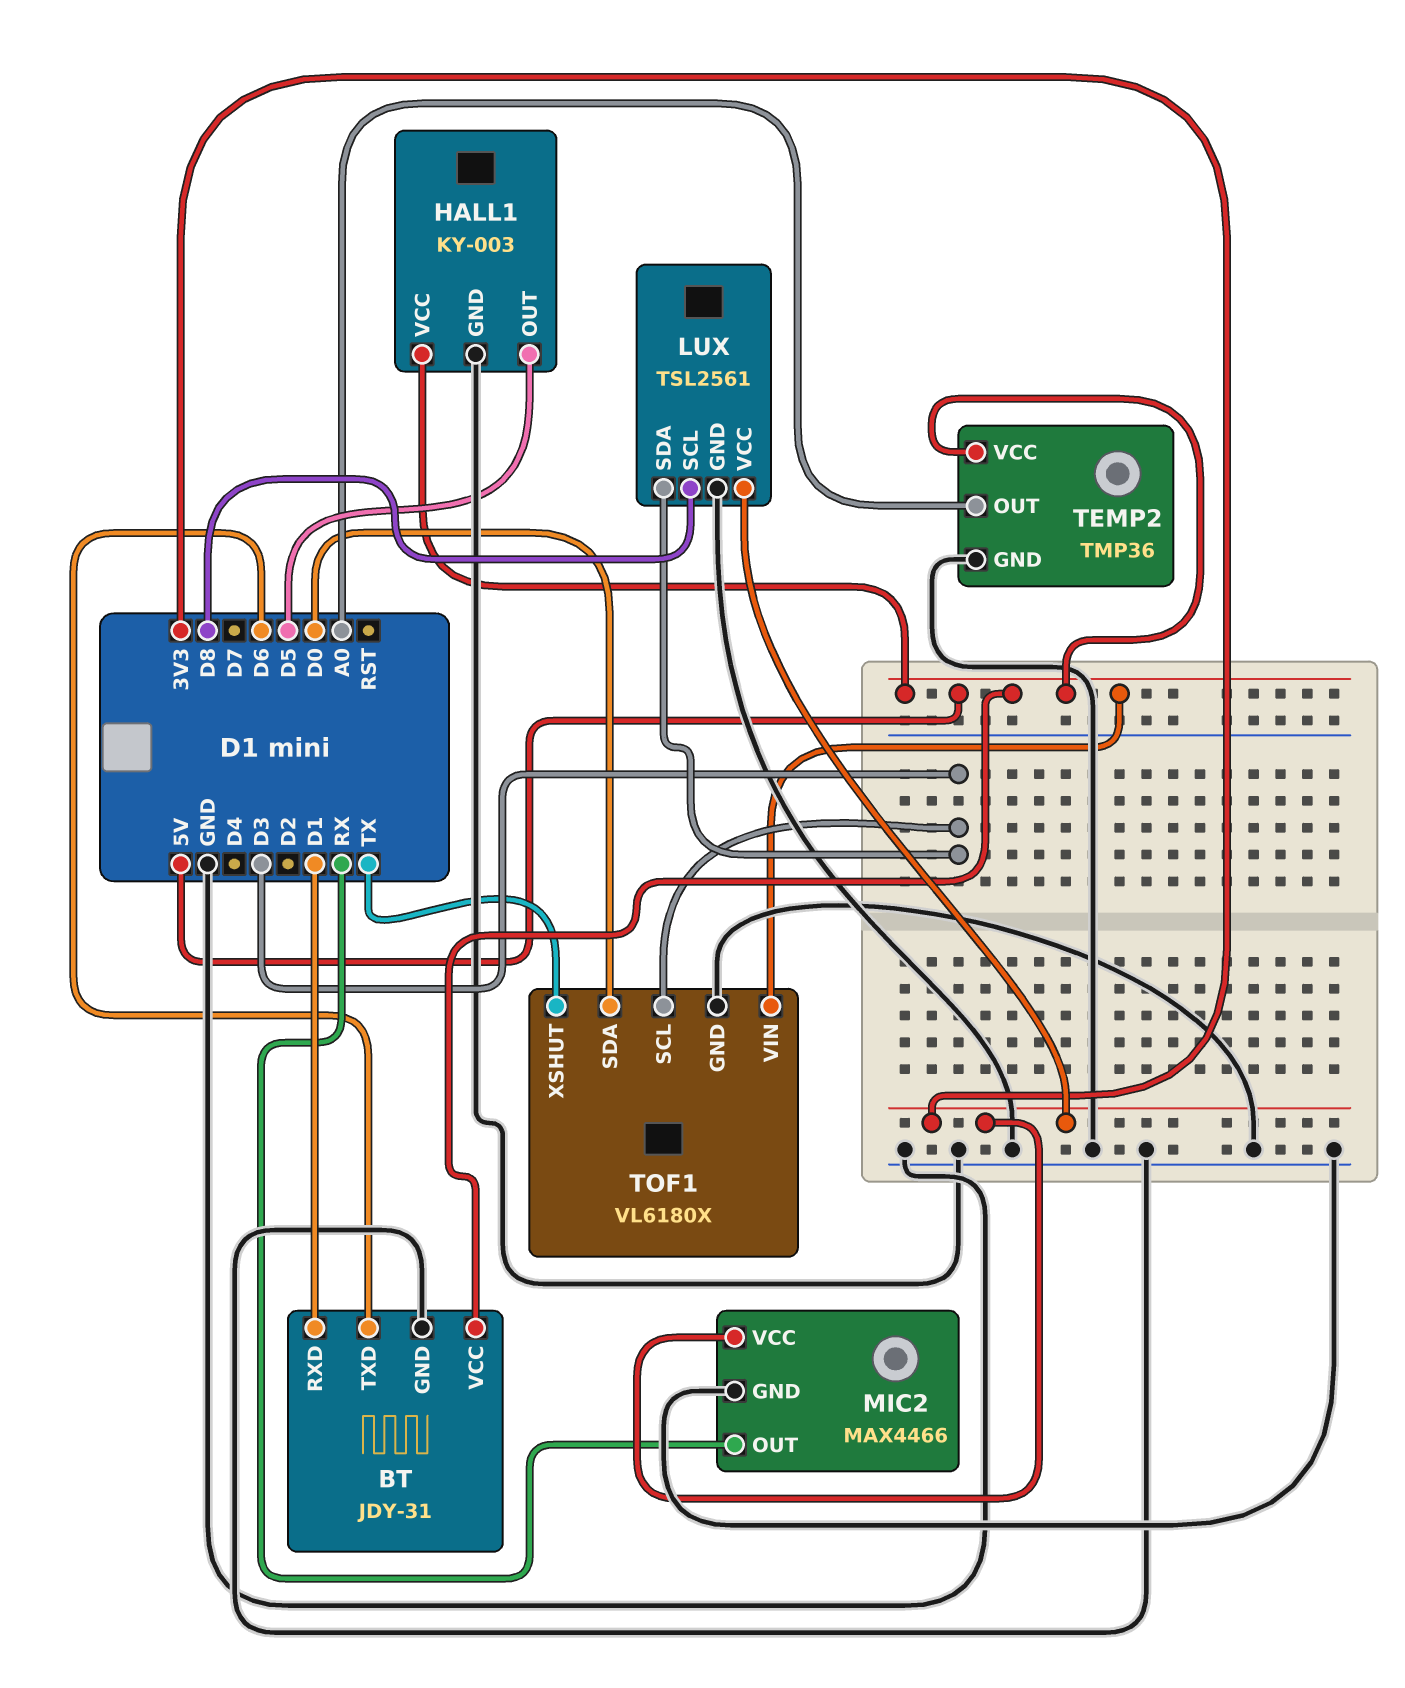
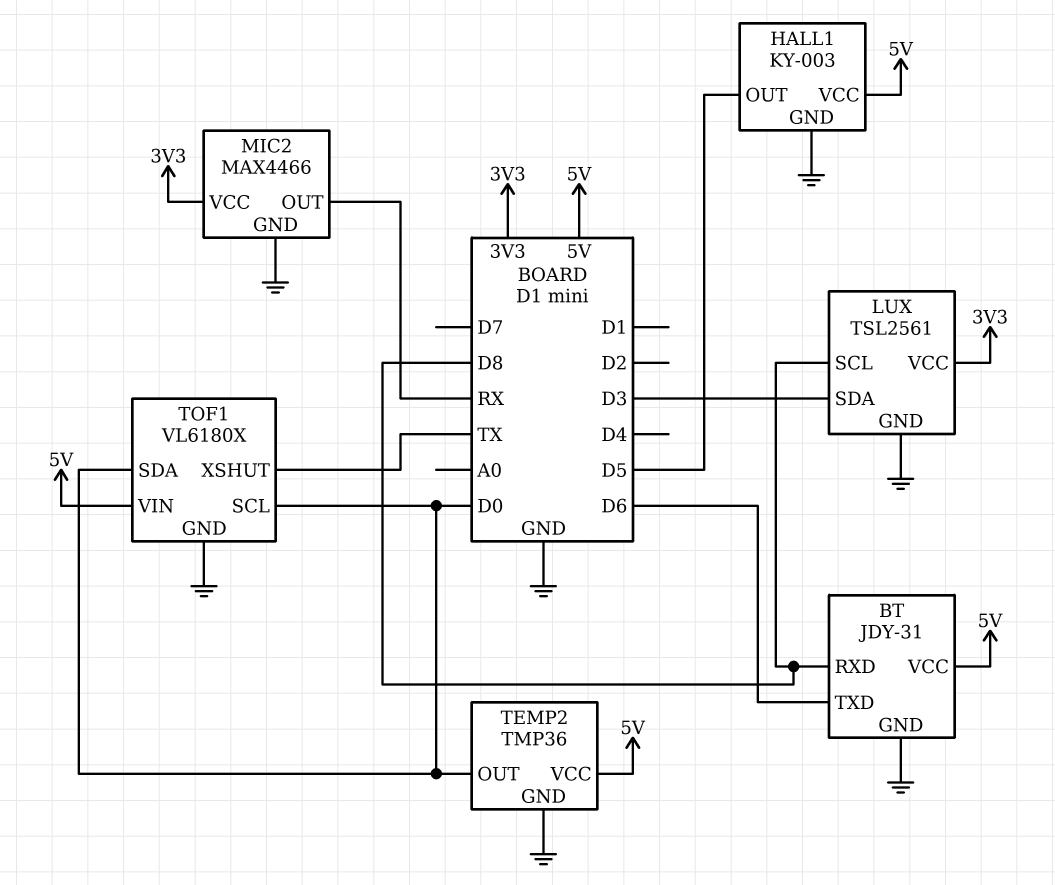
BT pin RXD: D1 -> D8
TEMP2 pin OUT: A0 -> D0
TOF1 pin SCL: D3 -> D0

